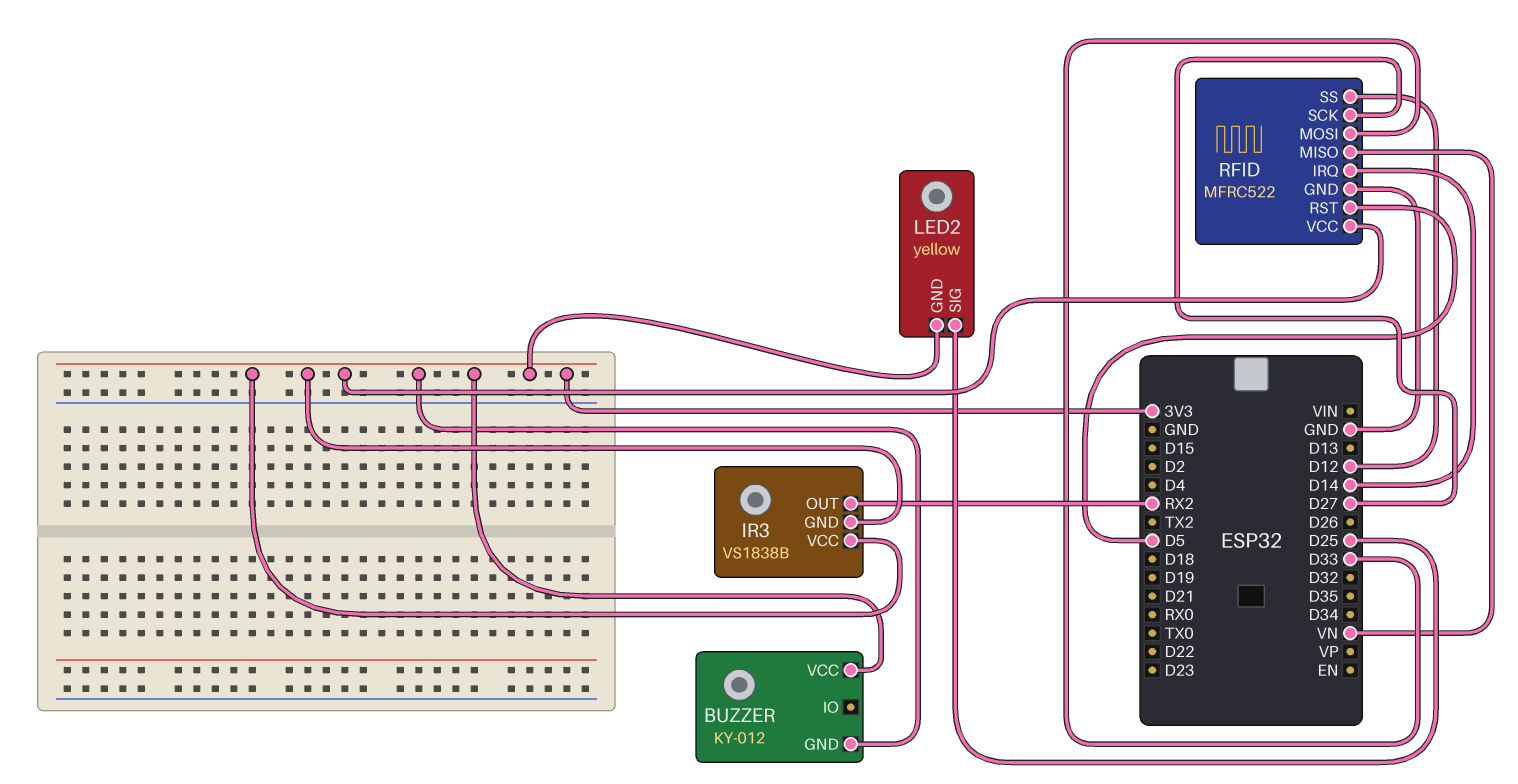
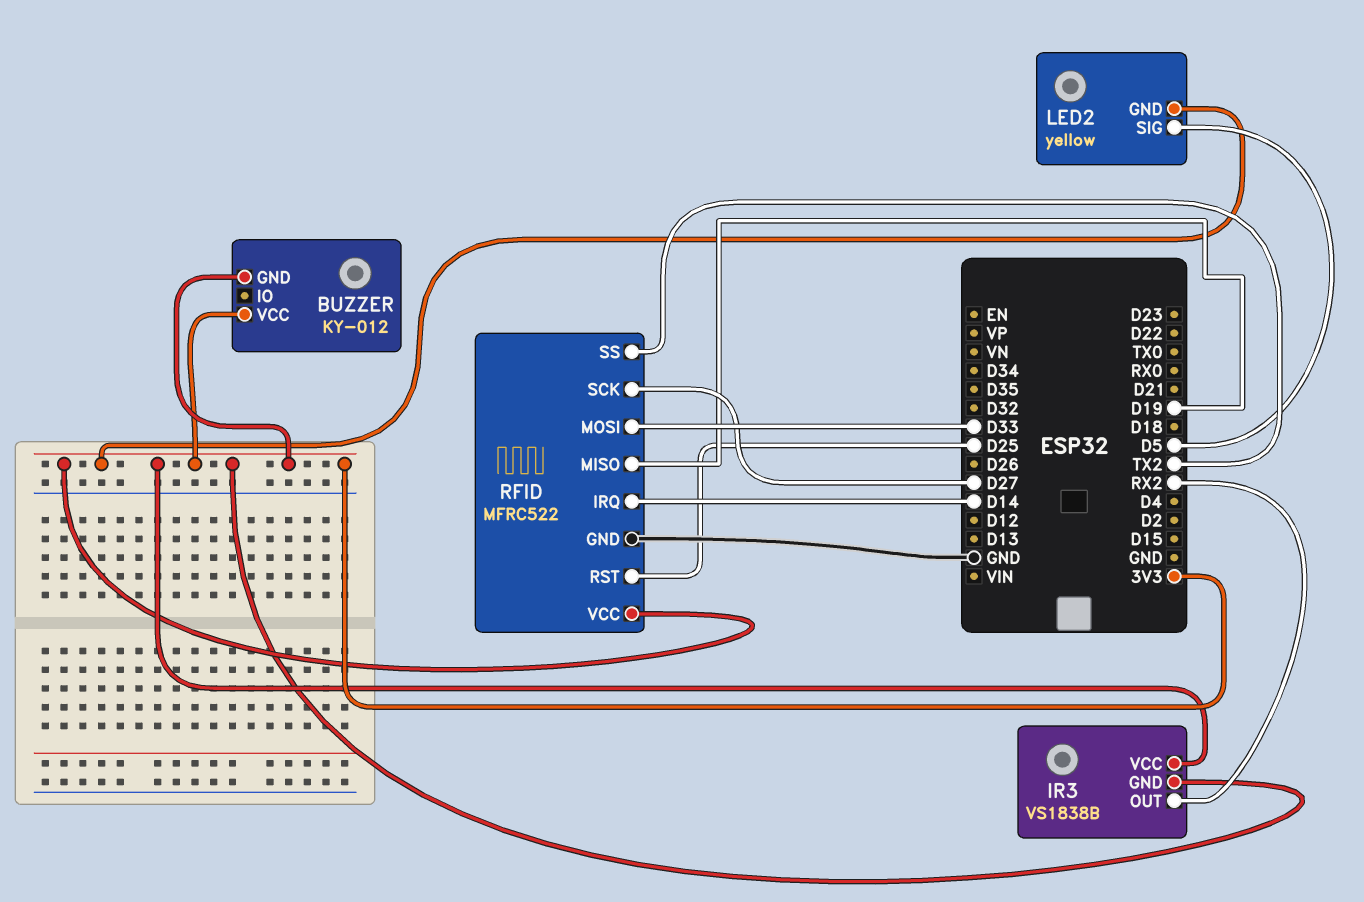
LED2 pin SIG: D25 -> D5
RFID pin MISO: VN -> D19
RFID pin RST: D5 -> D25
RFID pin SS: D12 -> TX2

